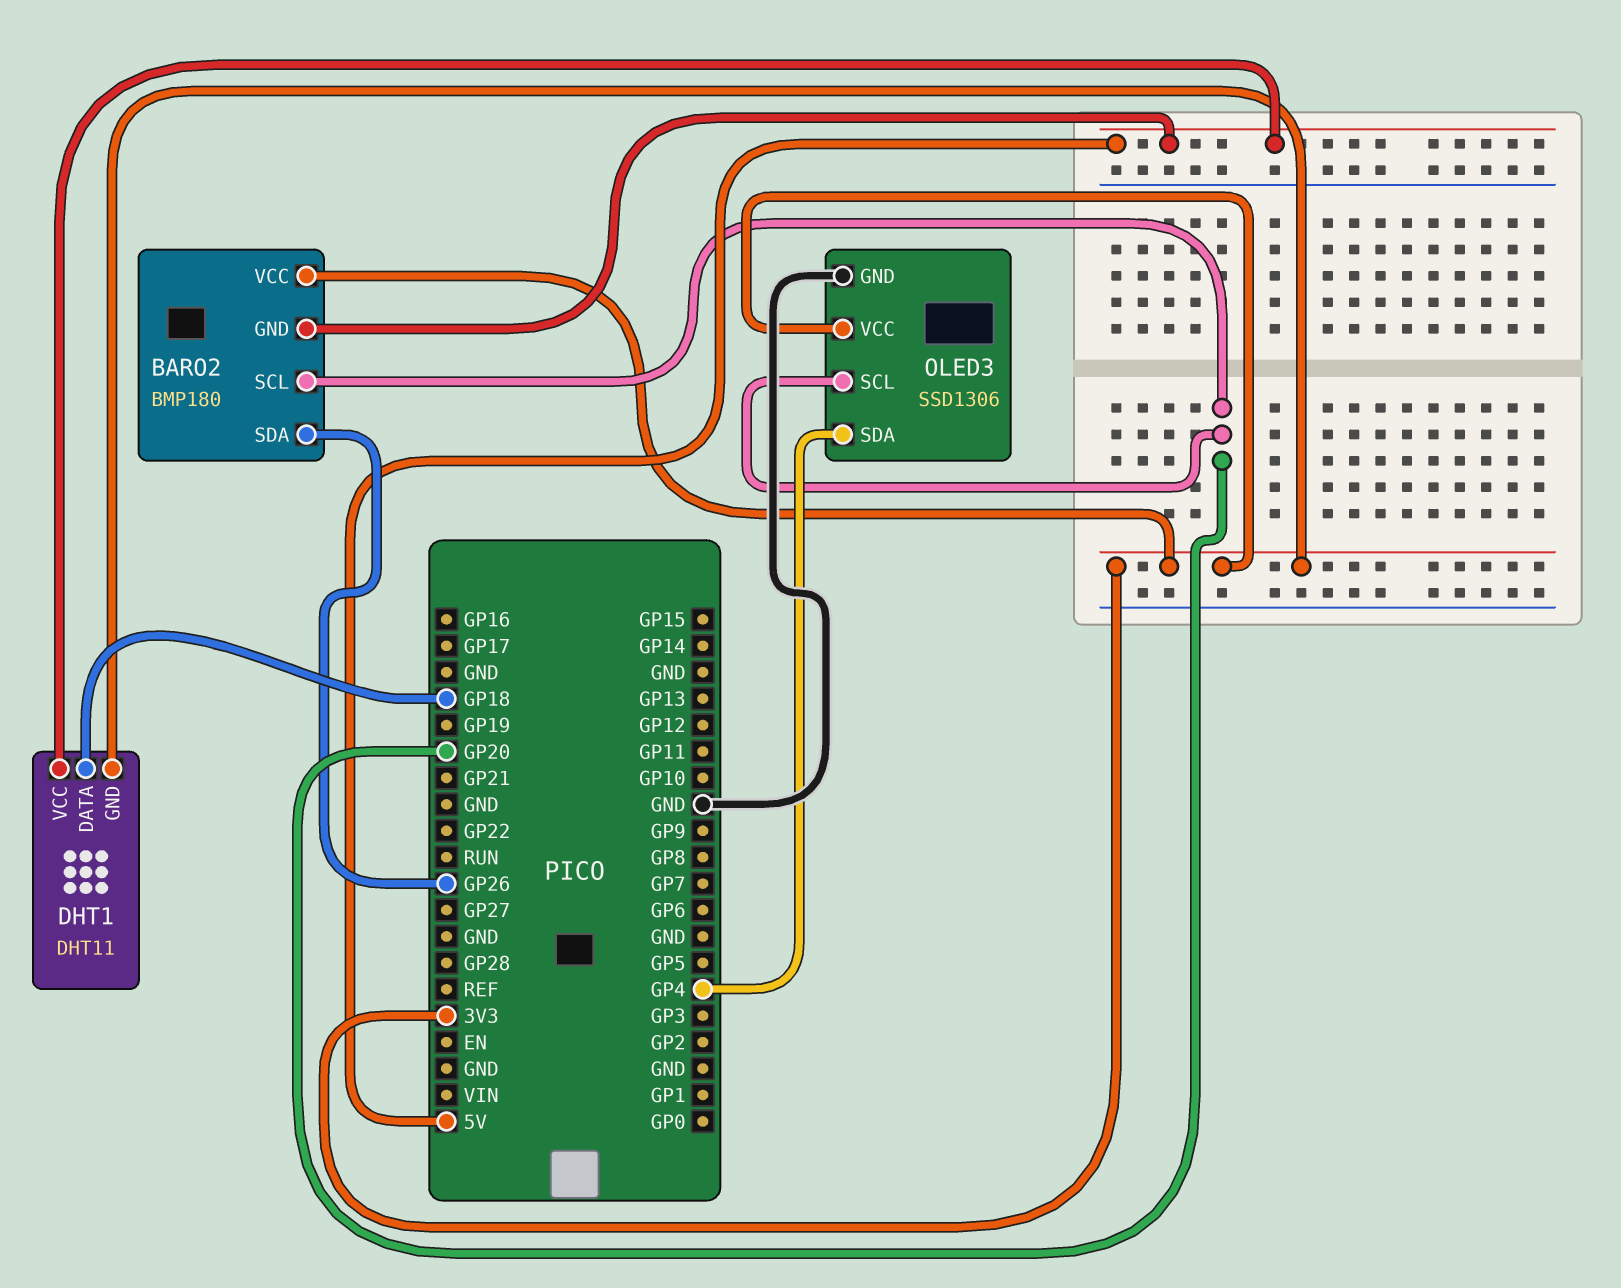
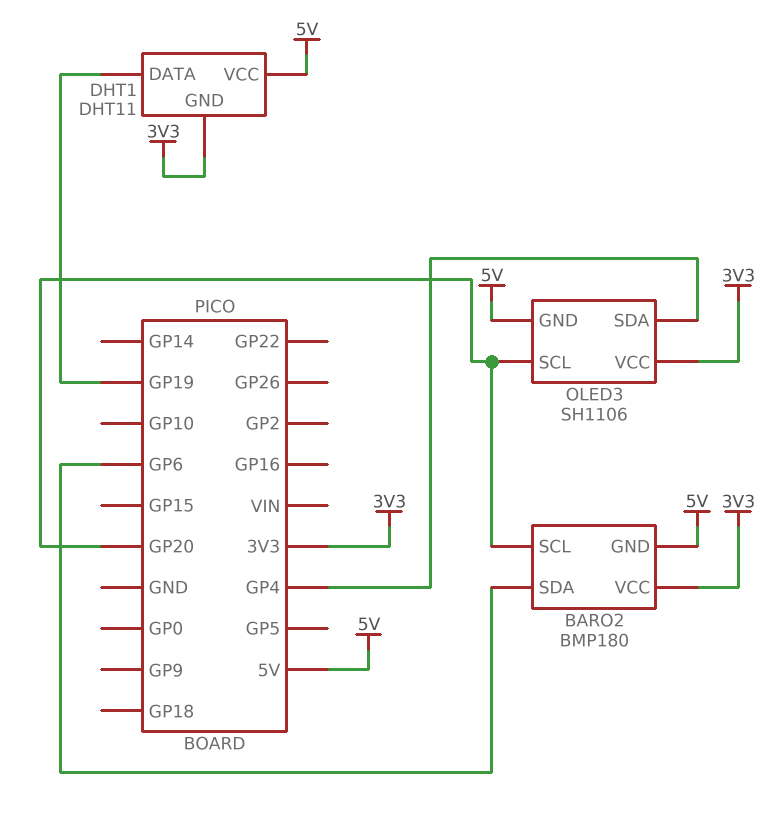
BARO2 pin SDA: GP26 -> GP6
DHT1 pin DATA: GP18 -> GP19
OLED3: SSD1306 -> SH1106
OLED3 pin GND: GND -> 5V

